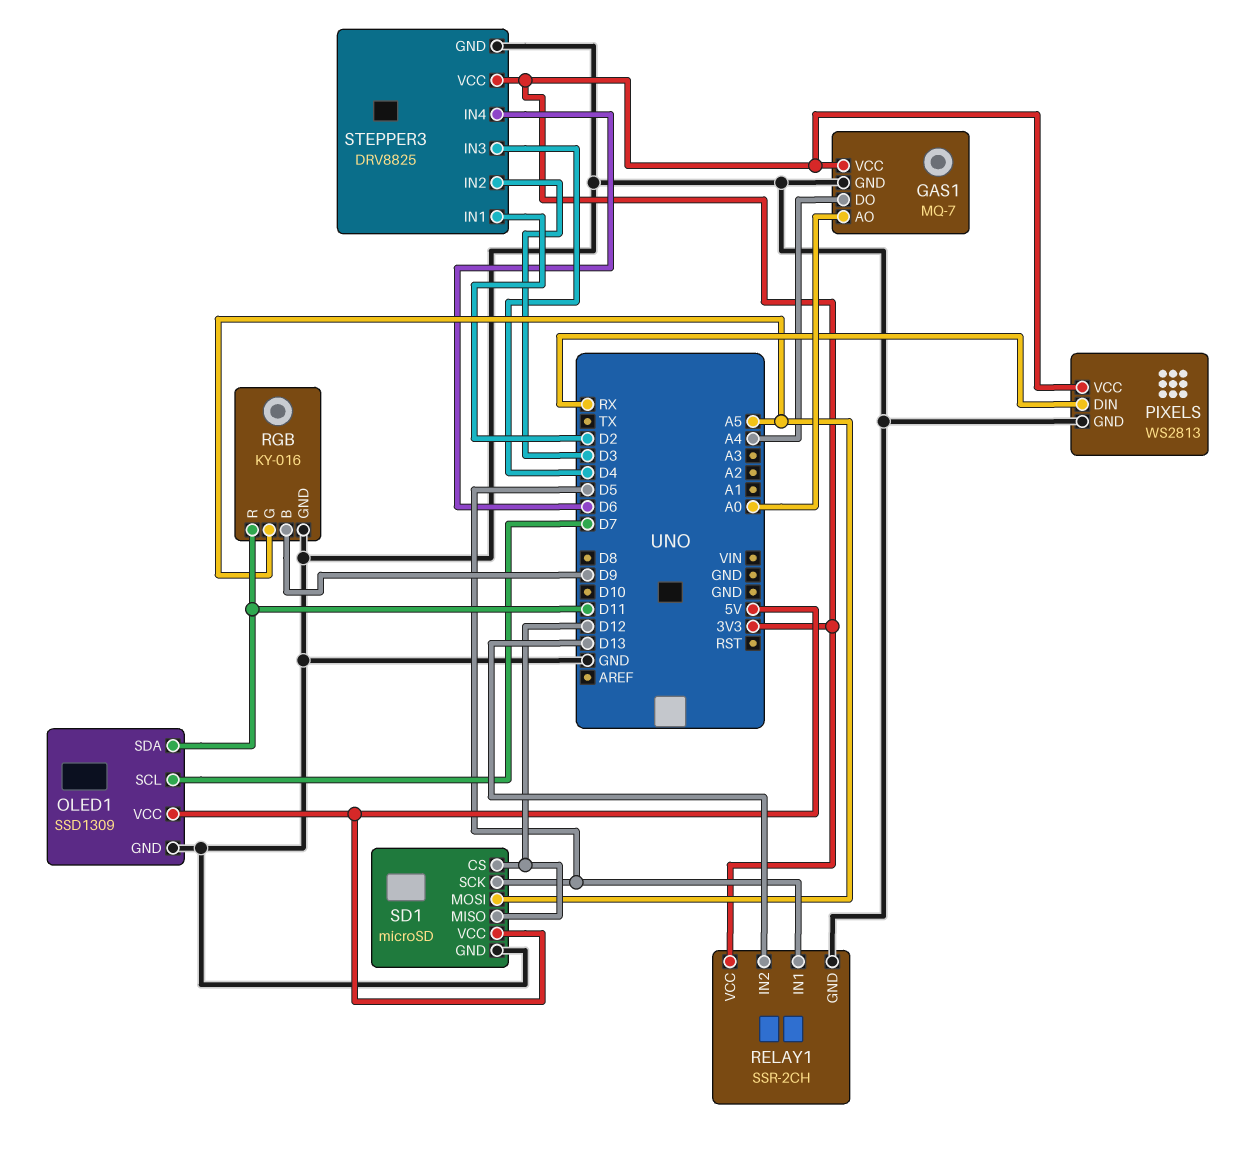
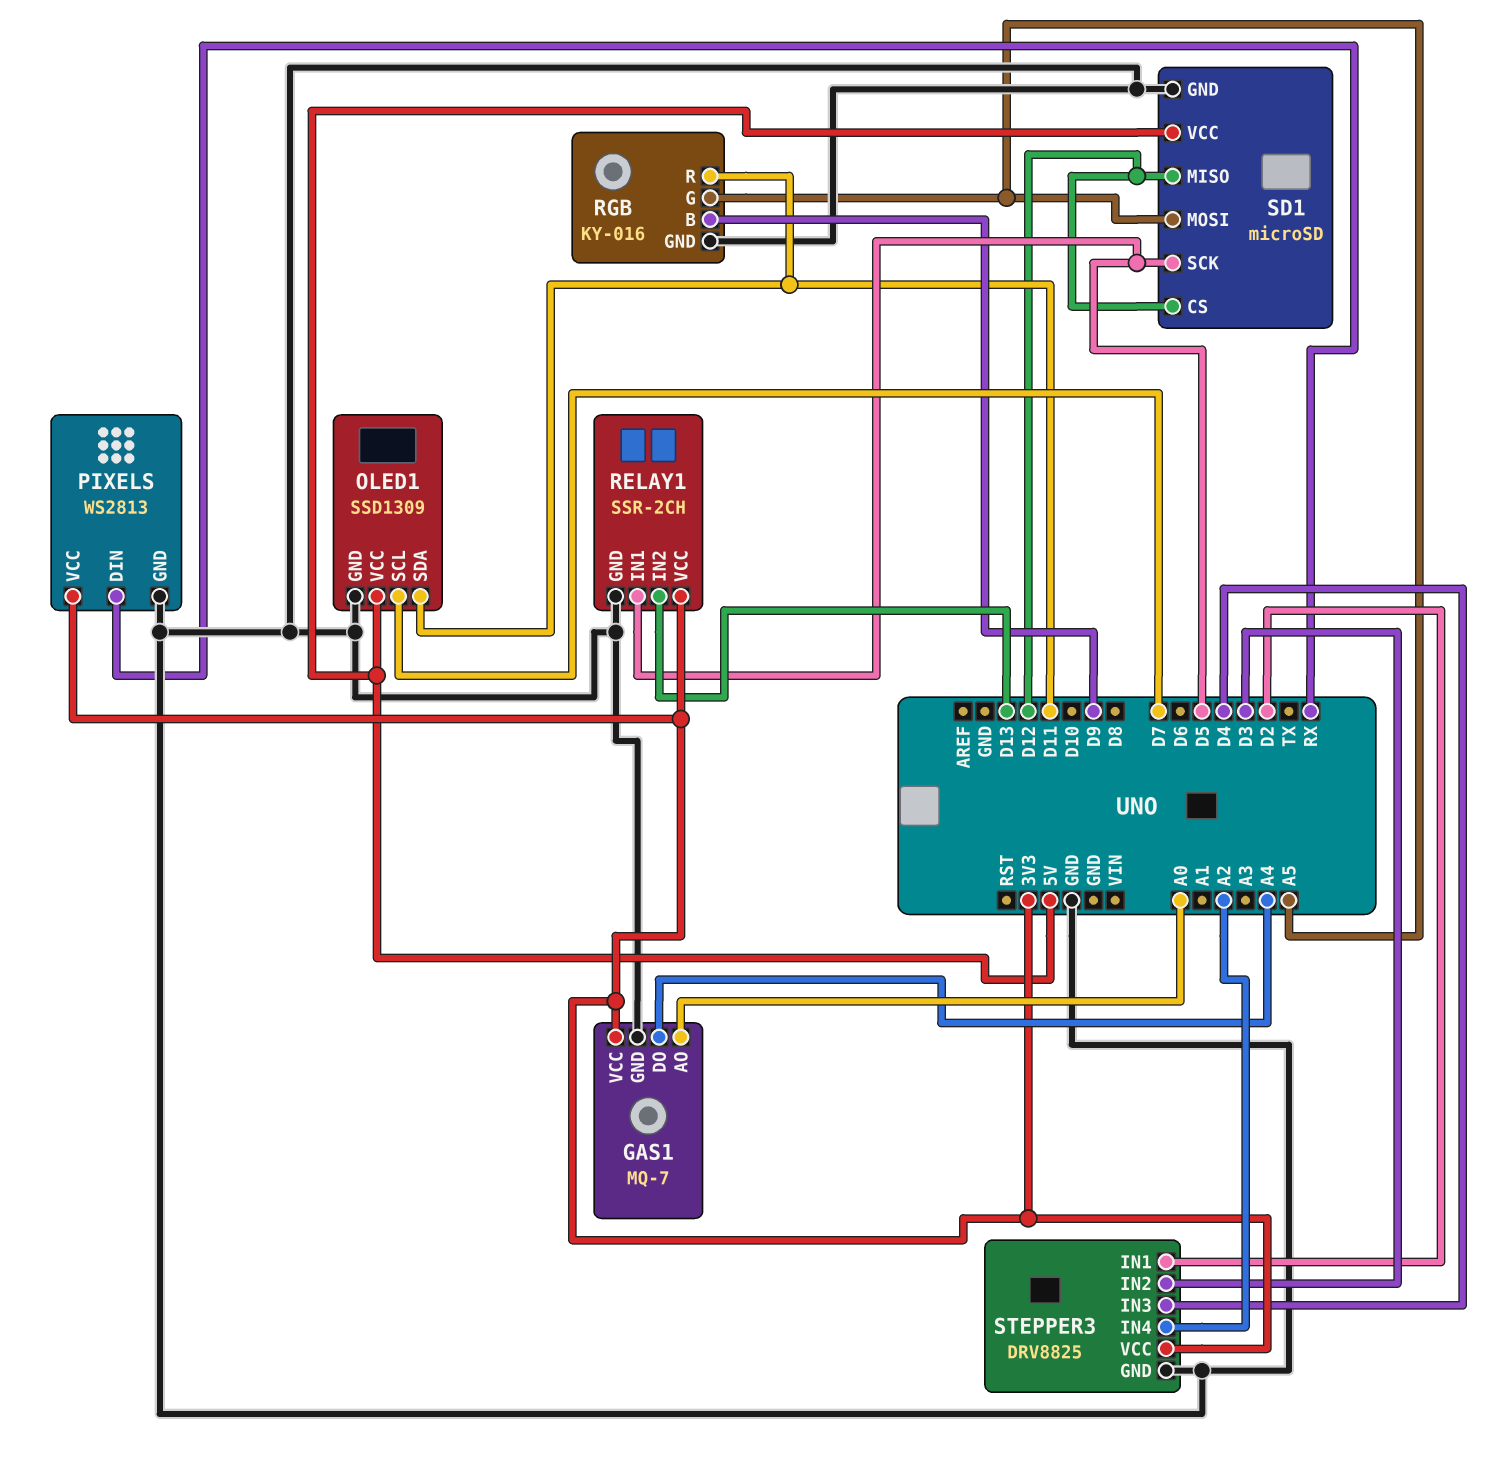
STEPPER3 pin IN4: D6 -> A2

